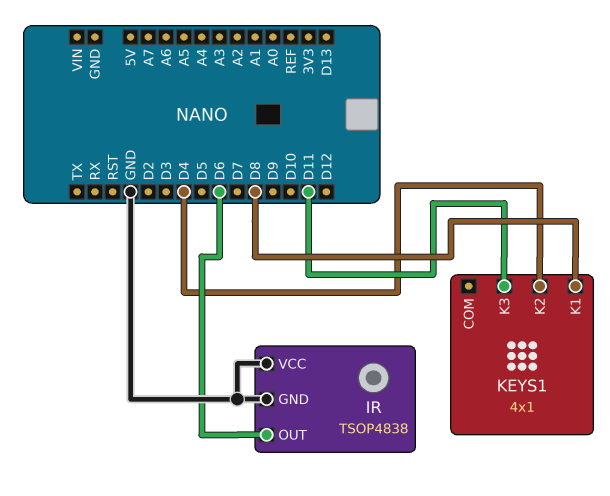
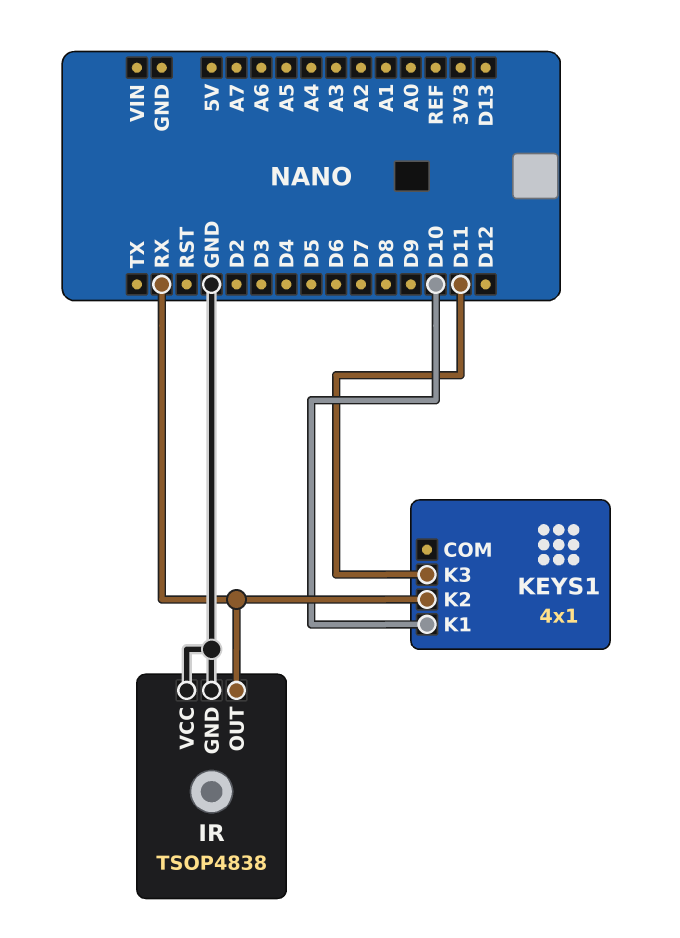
IR pin OUT: D6 -> RX
KEYS1 pin K1: D8 -> D10
KEYS1 pin K2: D4 -> RX

